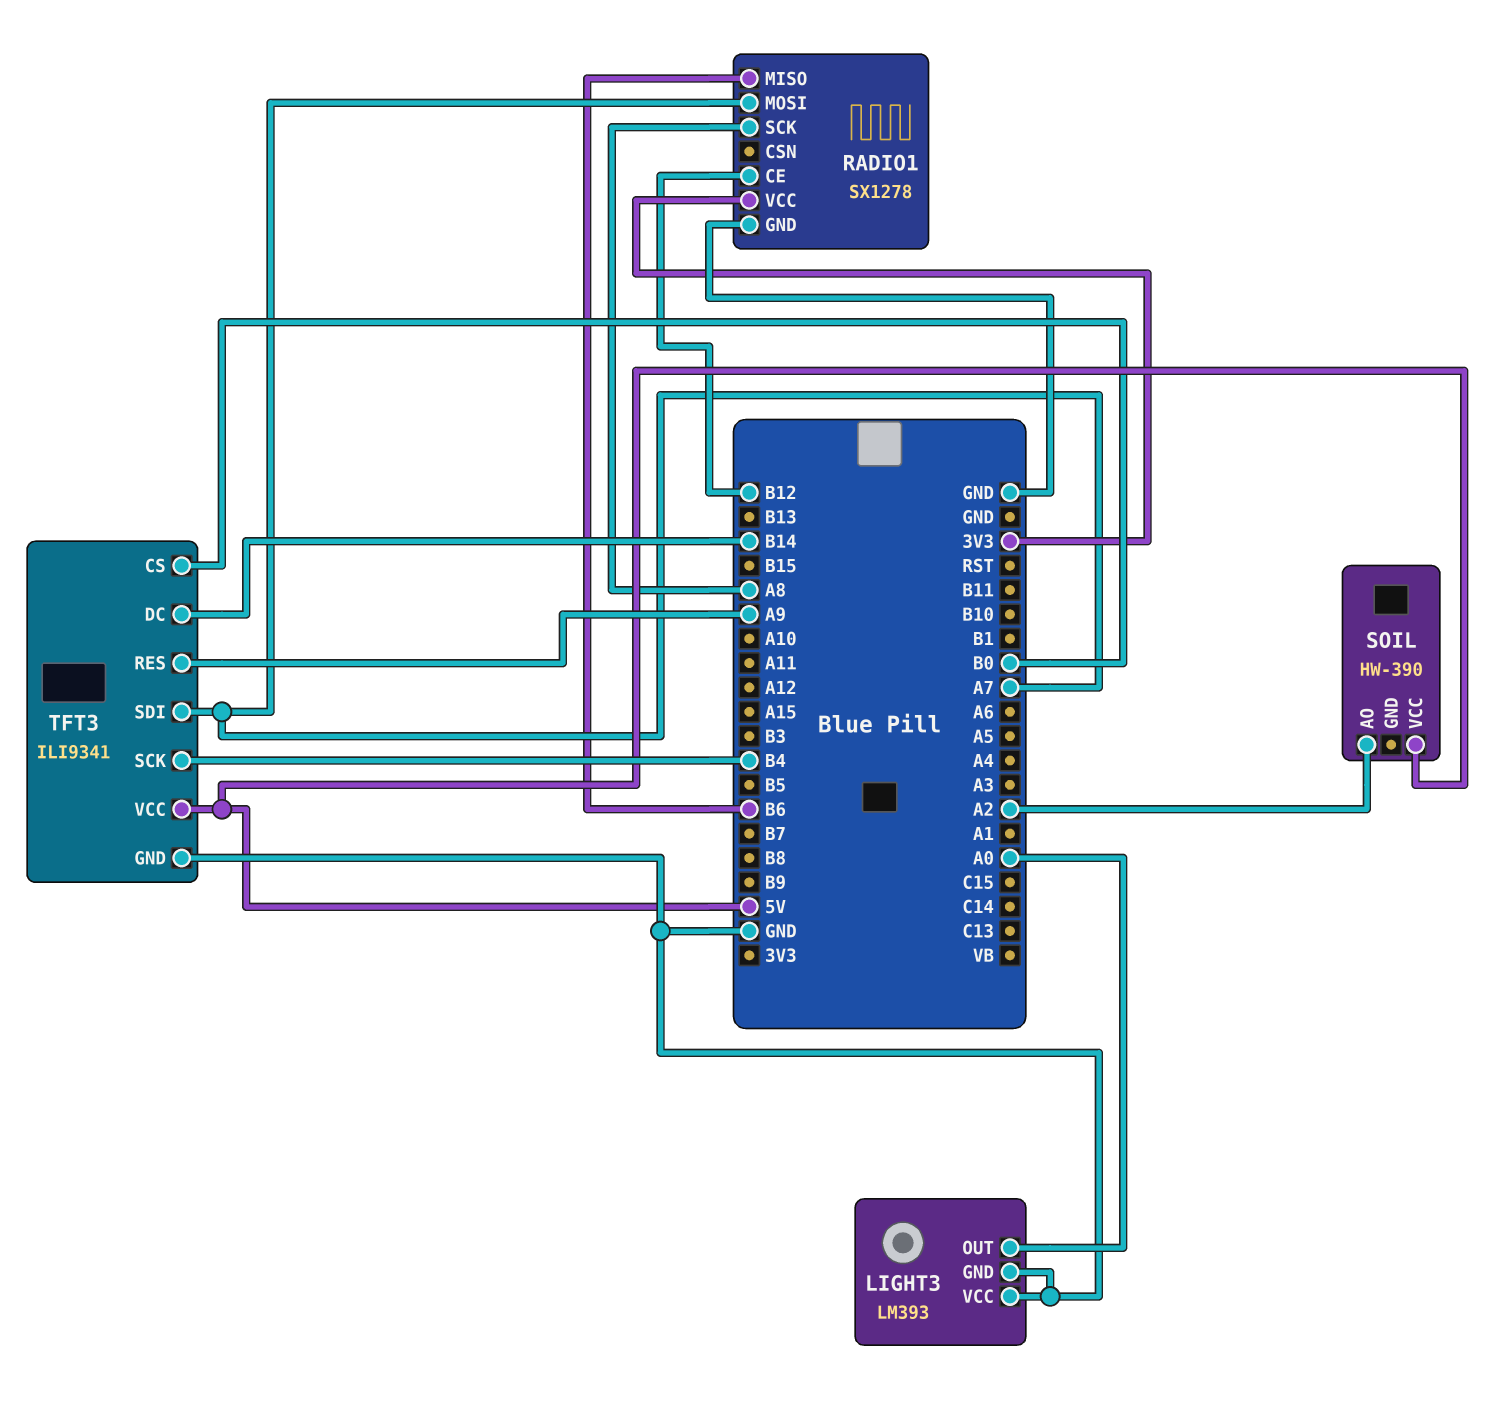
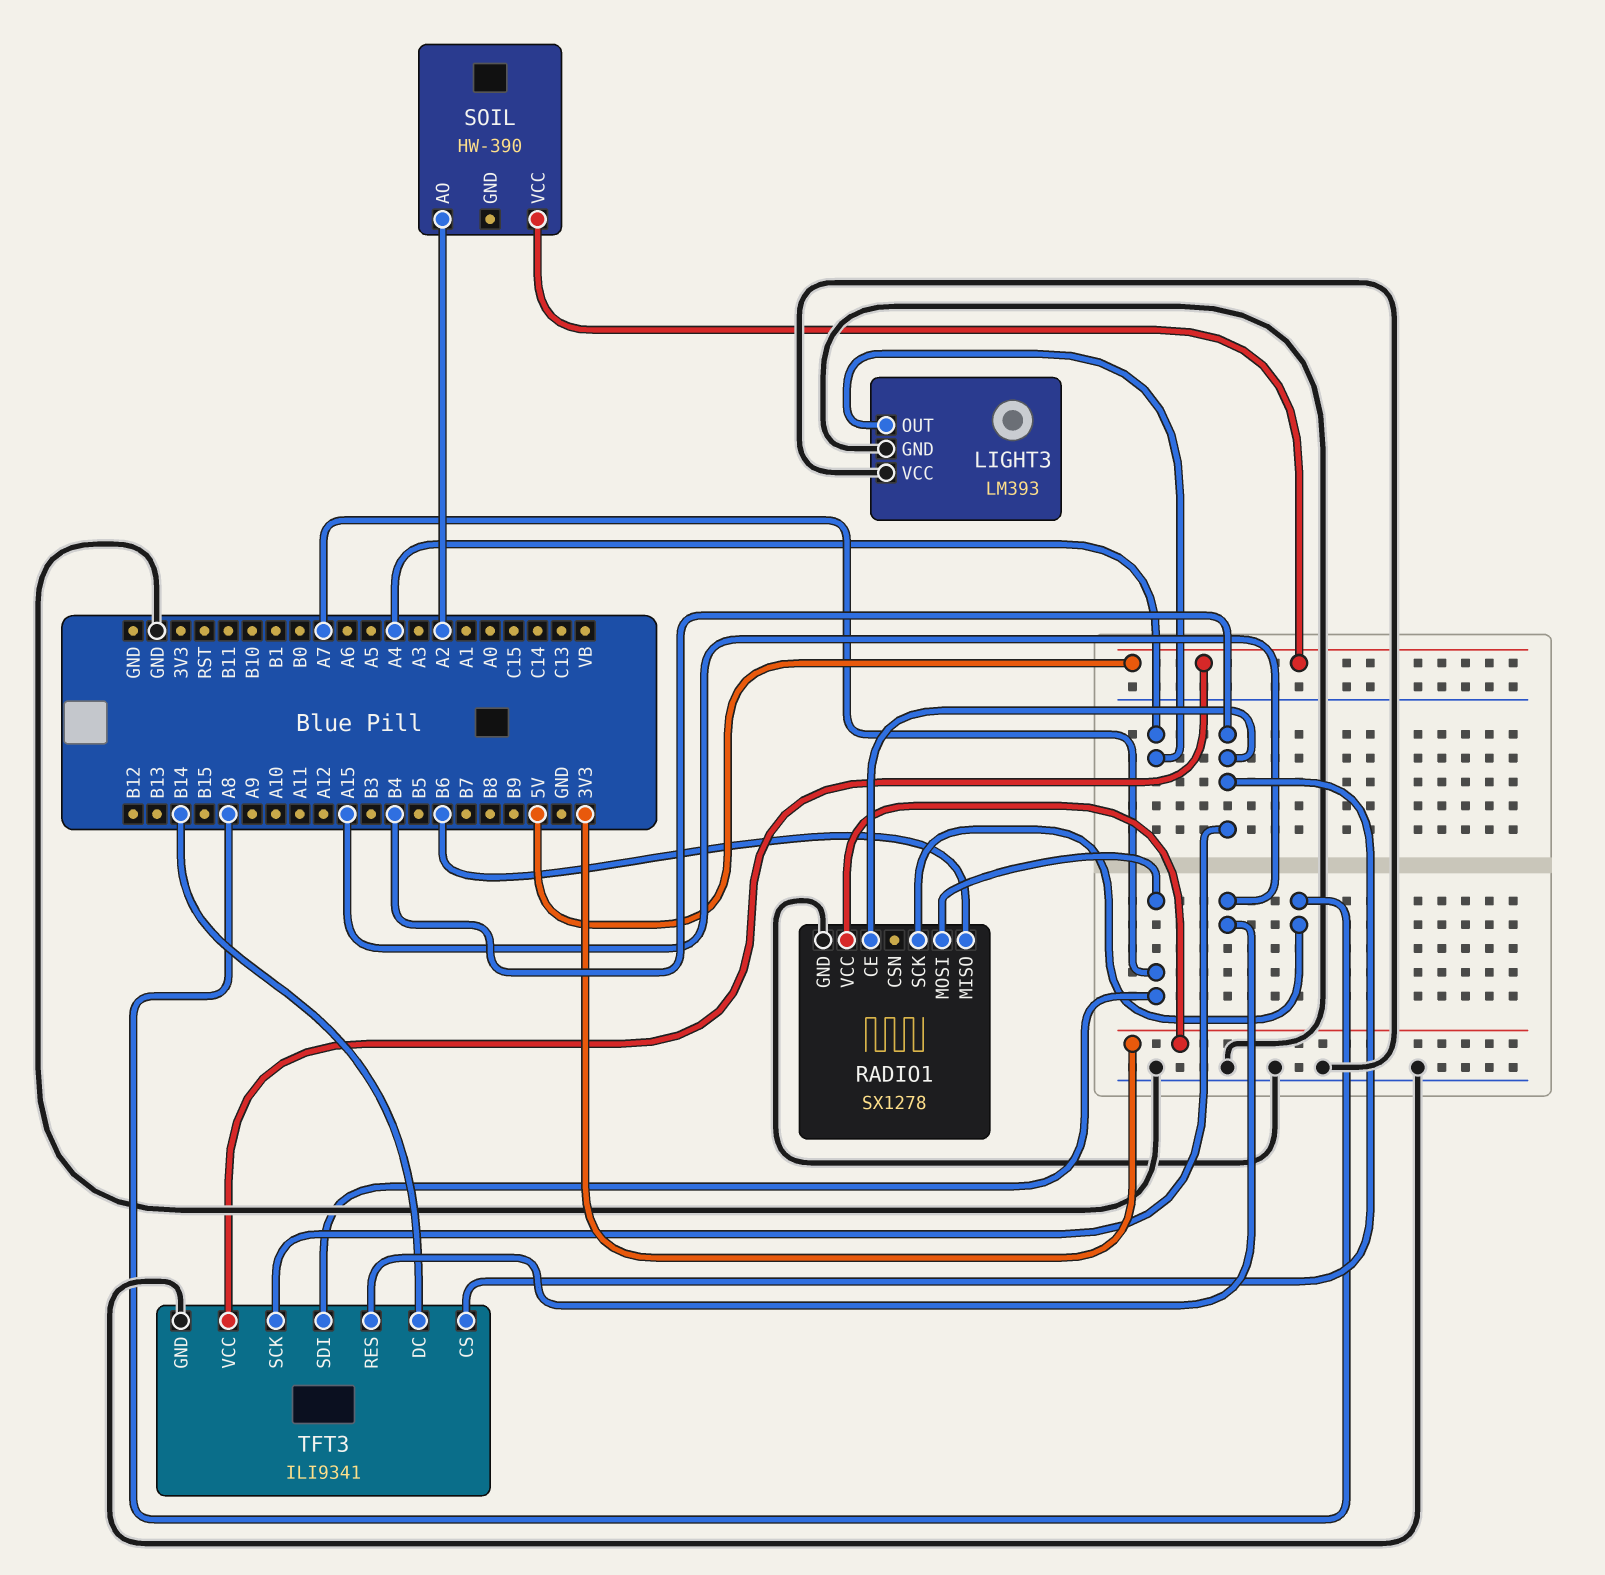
LIGHT3 pin OUT: A0 -> A4
RADIO1 pin CE: B12 -> B4
TFT3 pin CS: B0 -> B4
TFT3 pin RES: A9 -> A15

